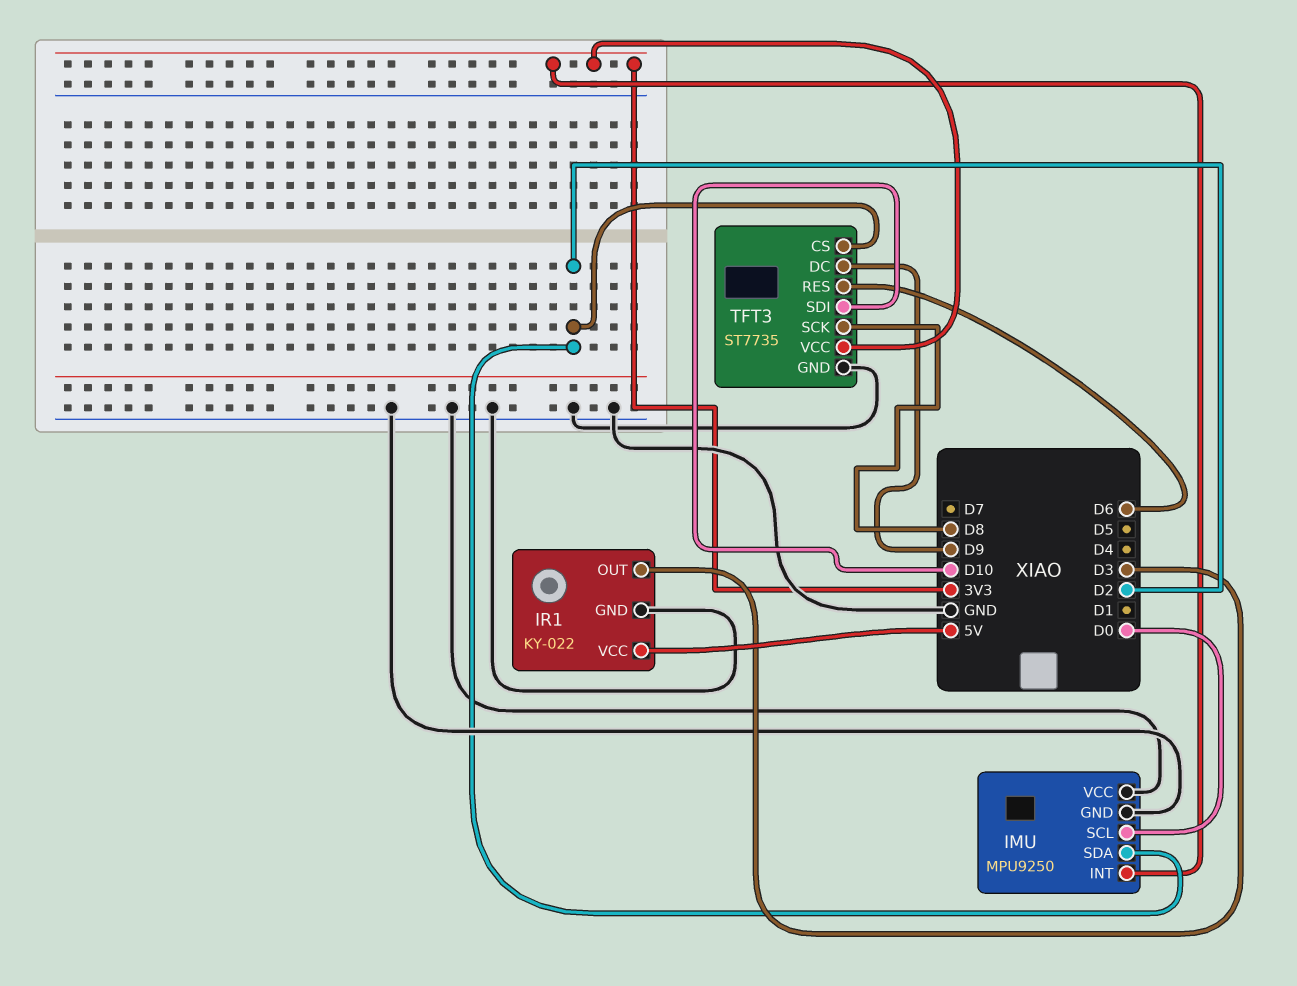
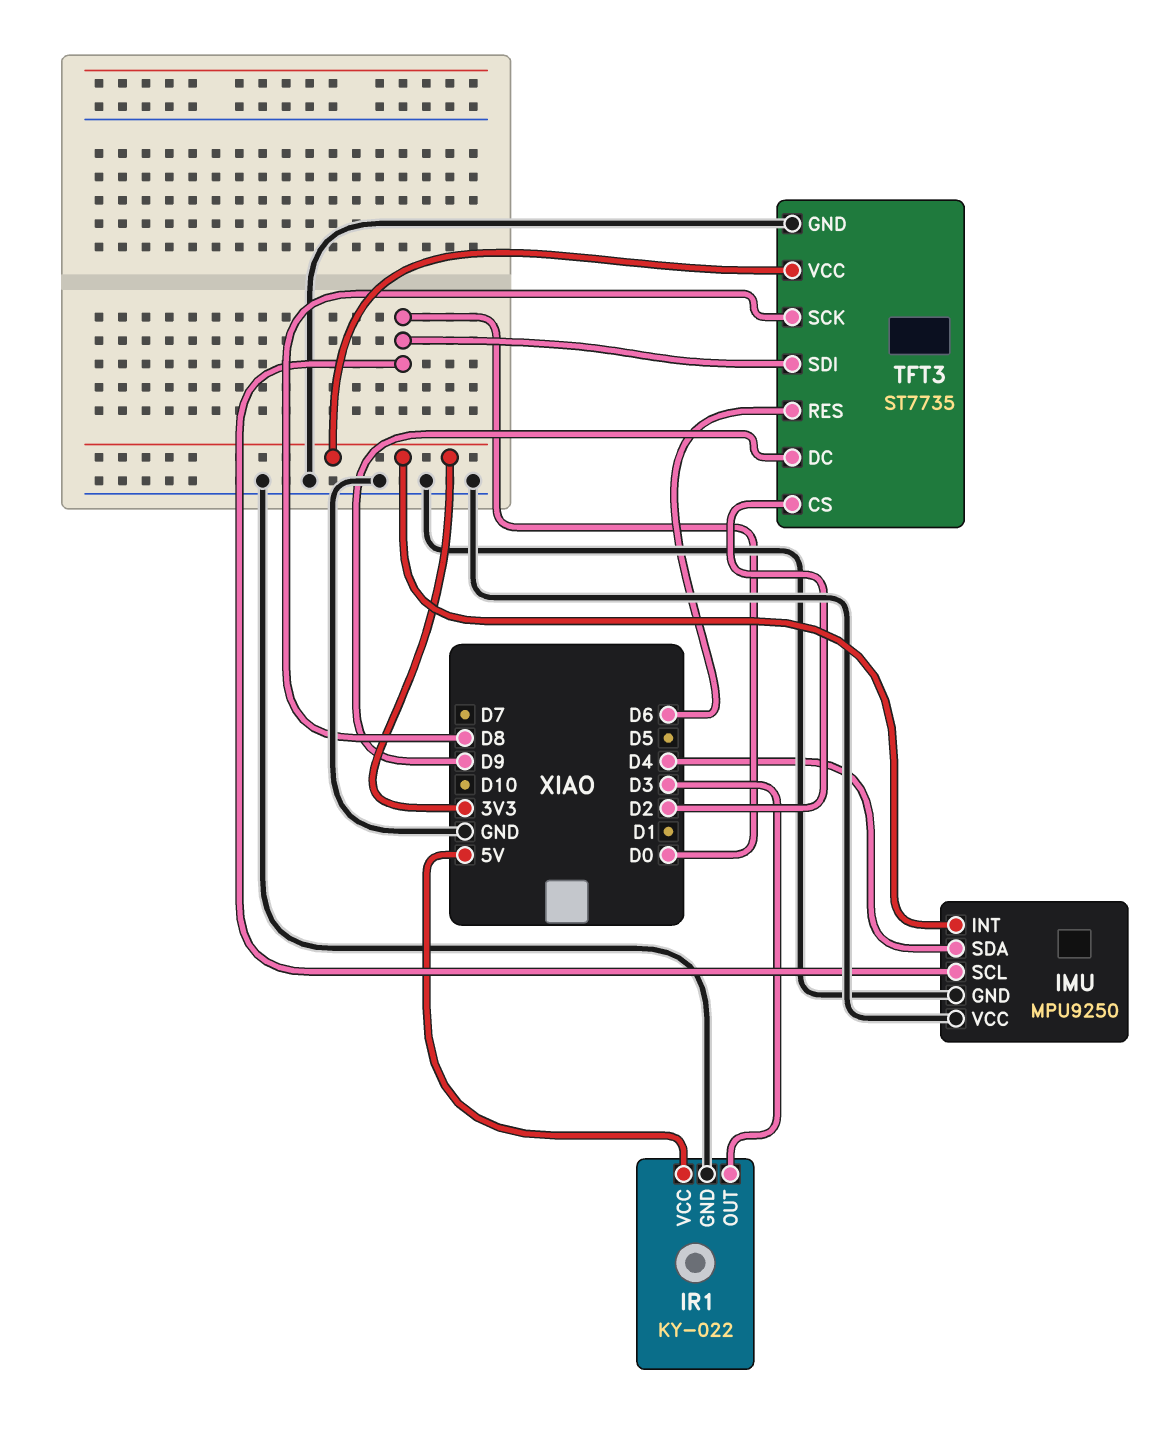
IMU pin SDA: D2 -> D4
TFT3 pin SDI: D10 -> D0

